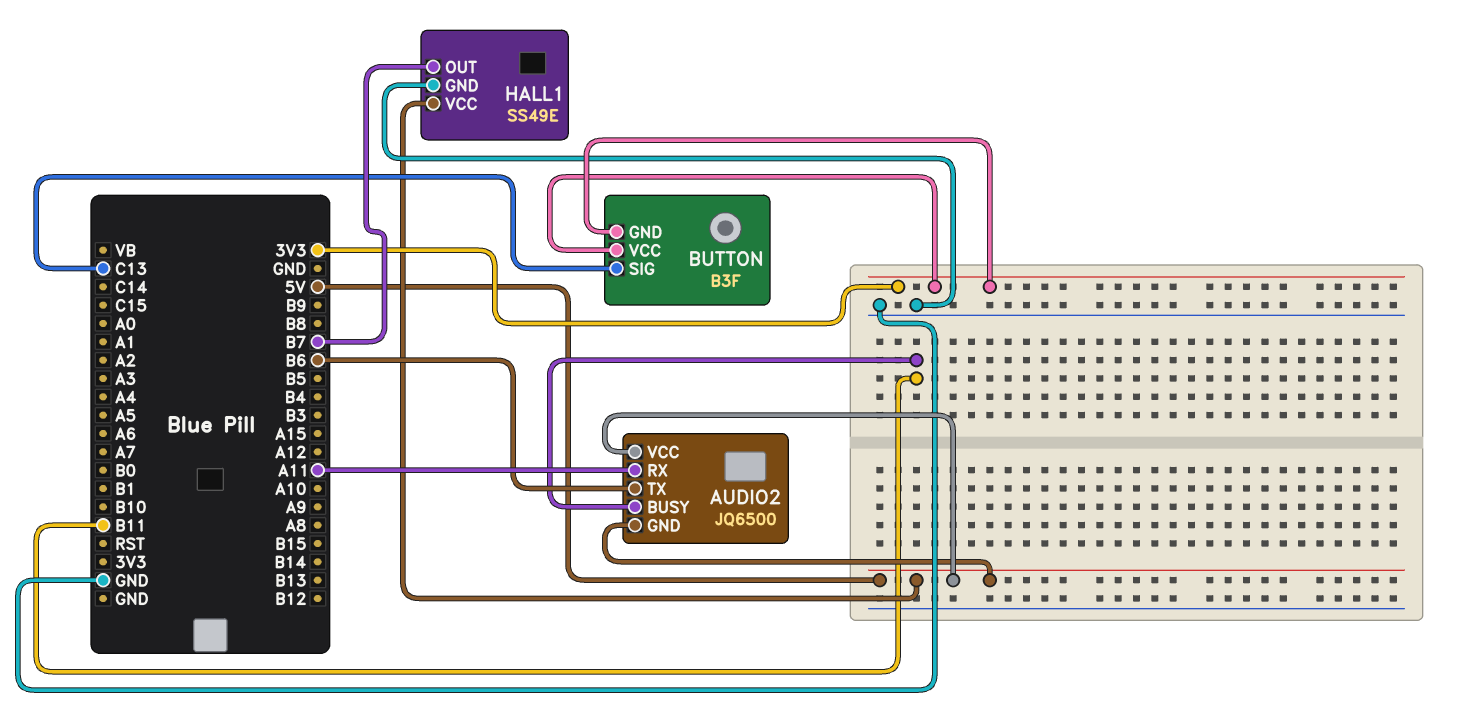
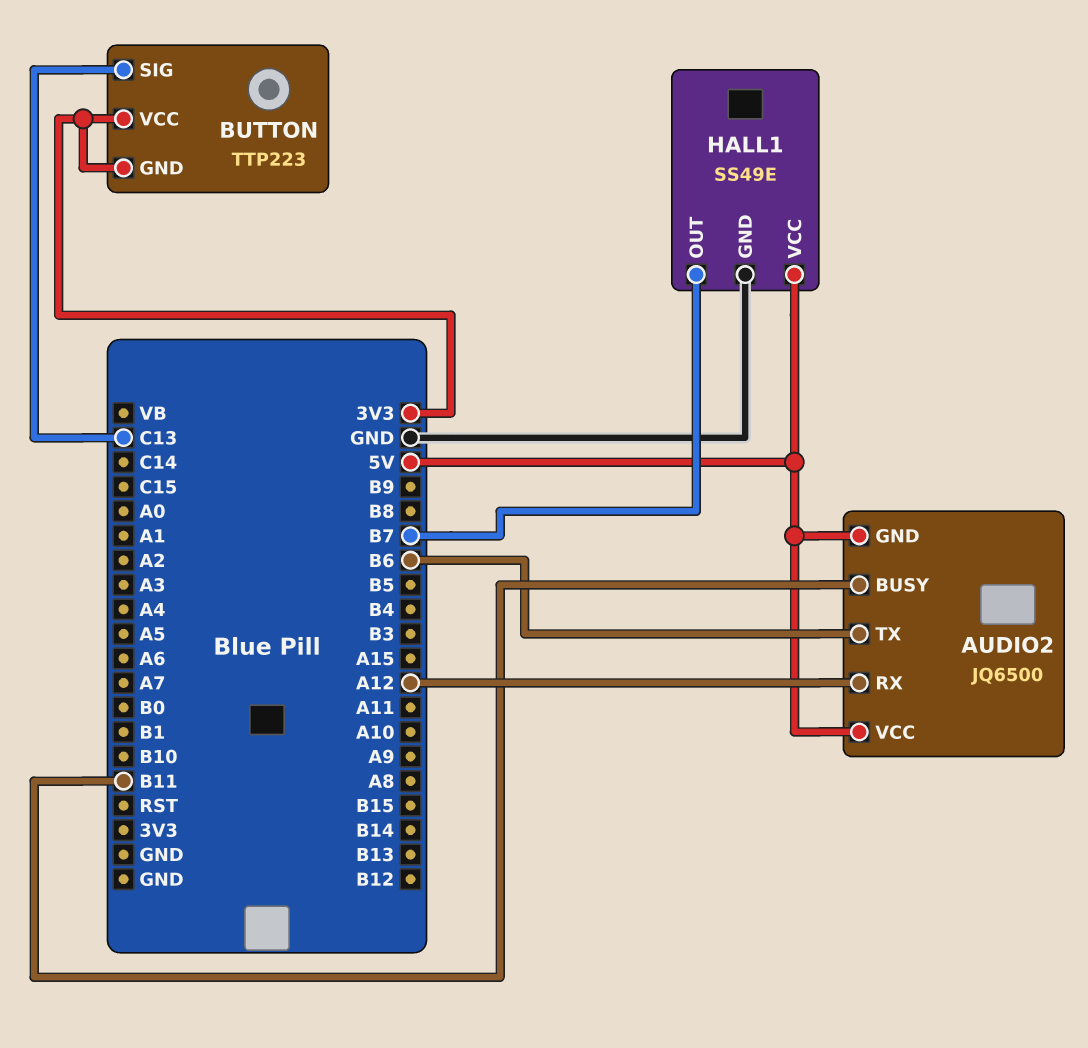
AUDIO2 pin RX: A11 -> A12
BUTTON: B3F -> TTP223

